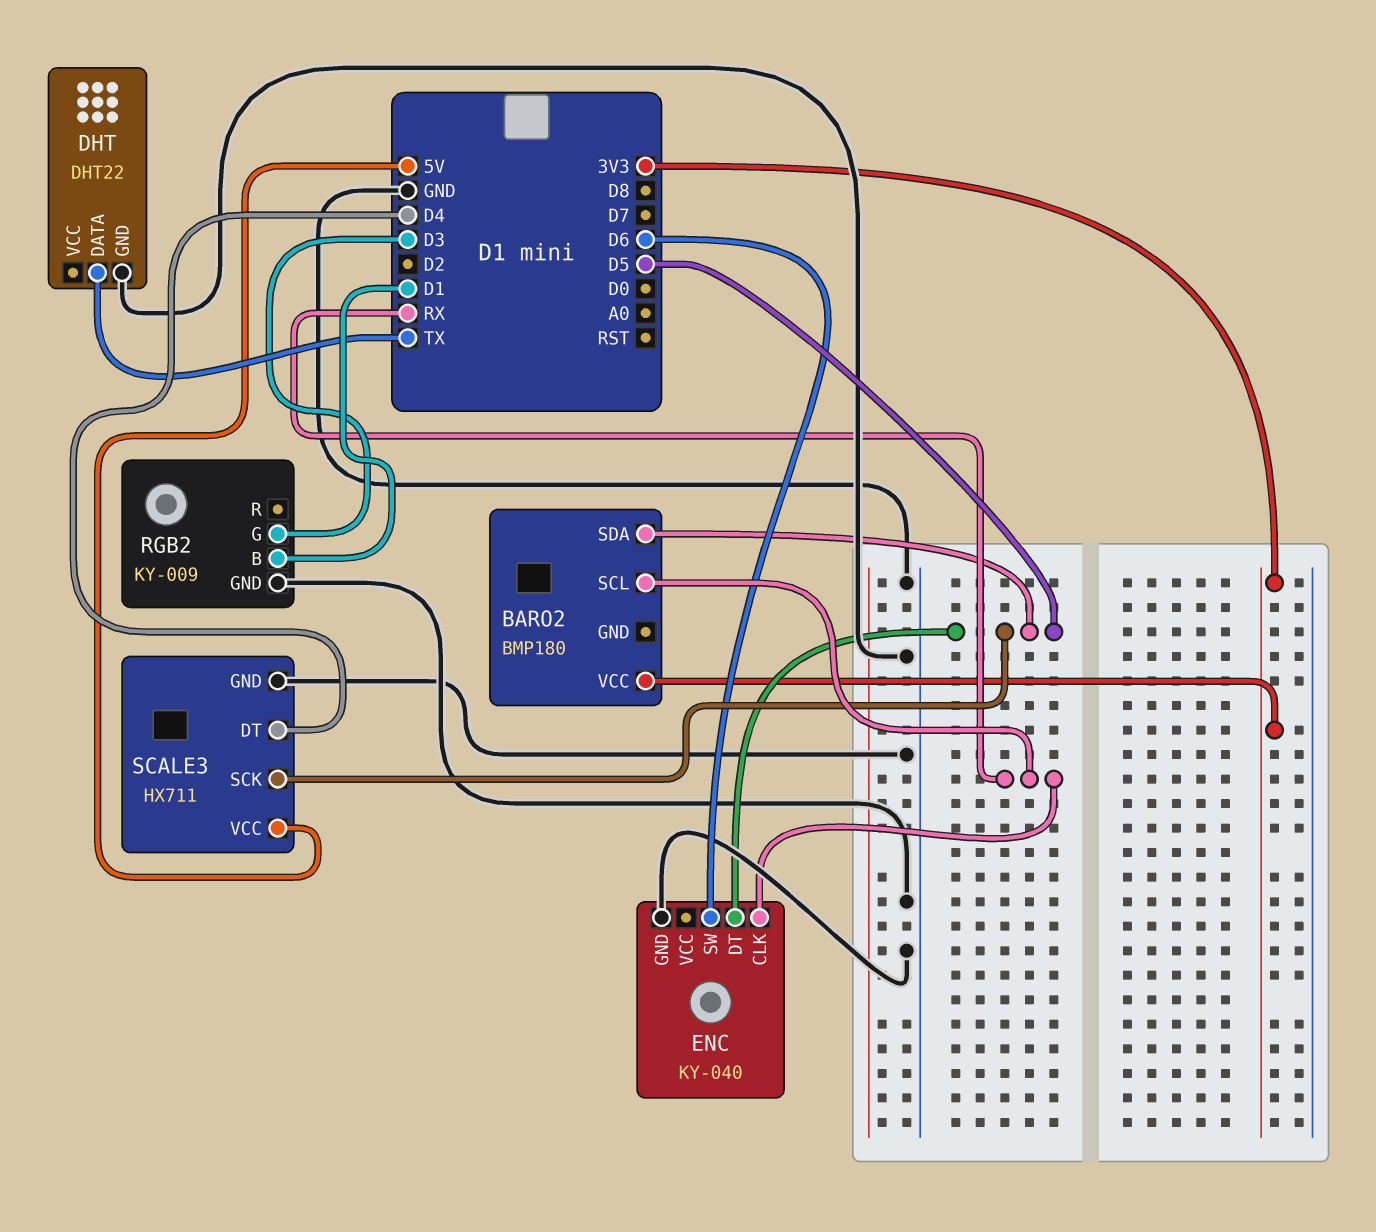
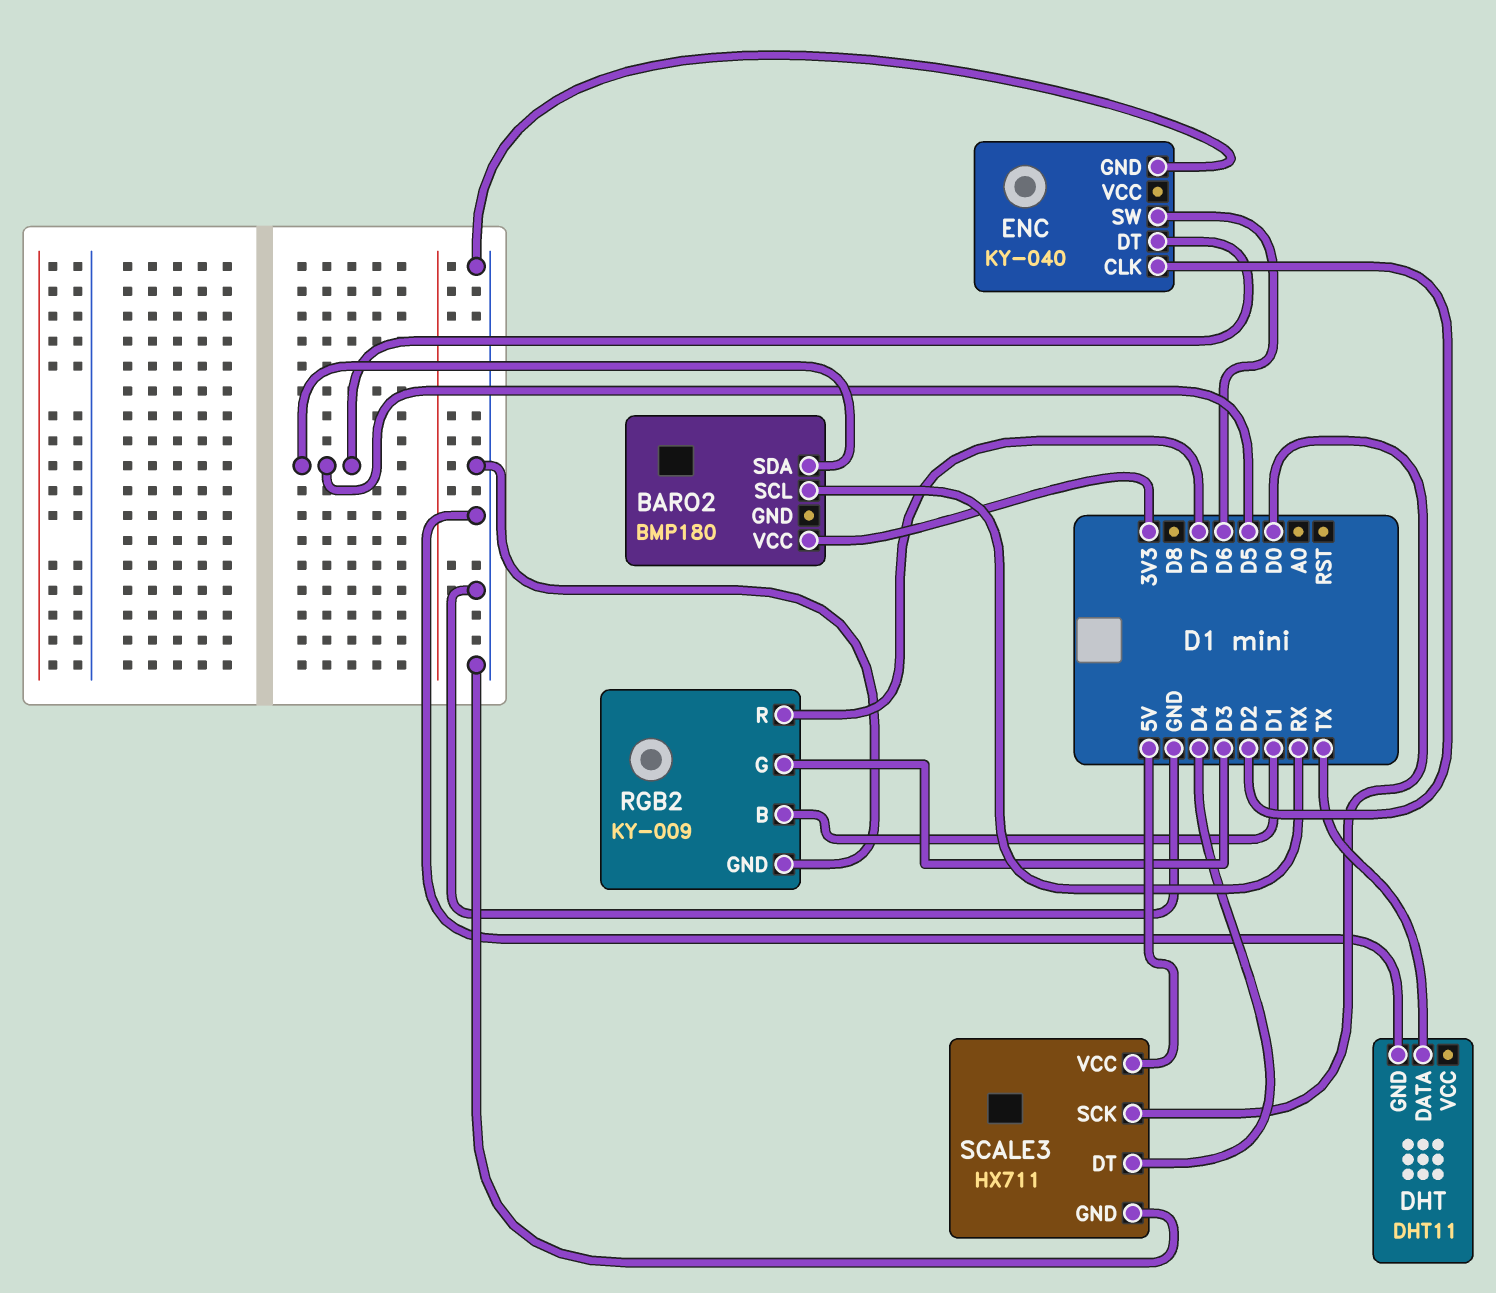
DHT: DHT22 -> DHT11
ENC pin CLK: RX -> D2
RGB2 pin R: none -> D7
SCALE3 pin SCK: D5 -> D0

